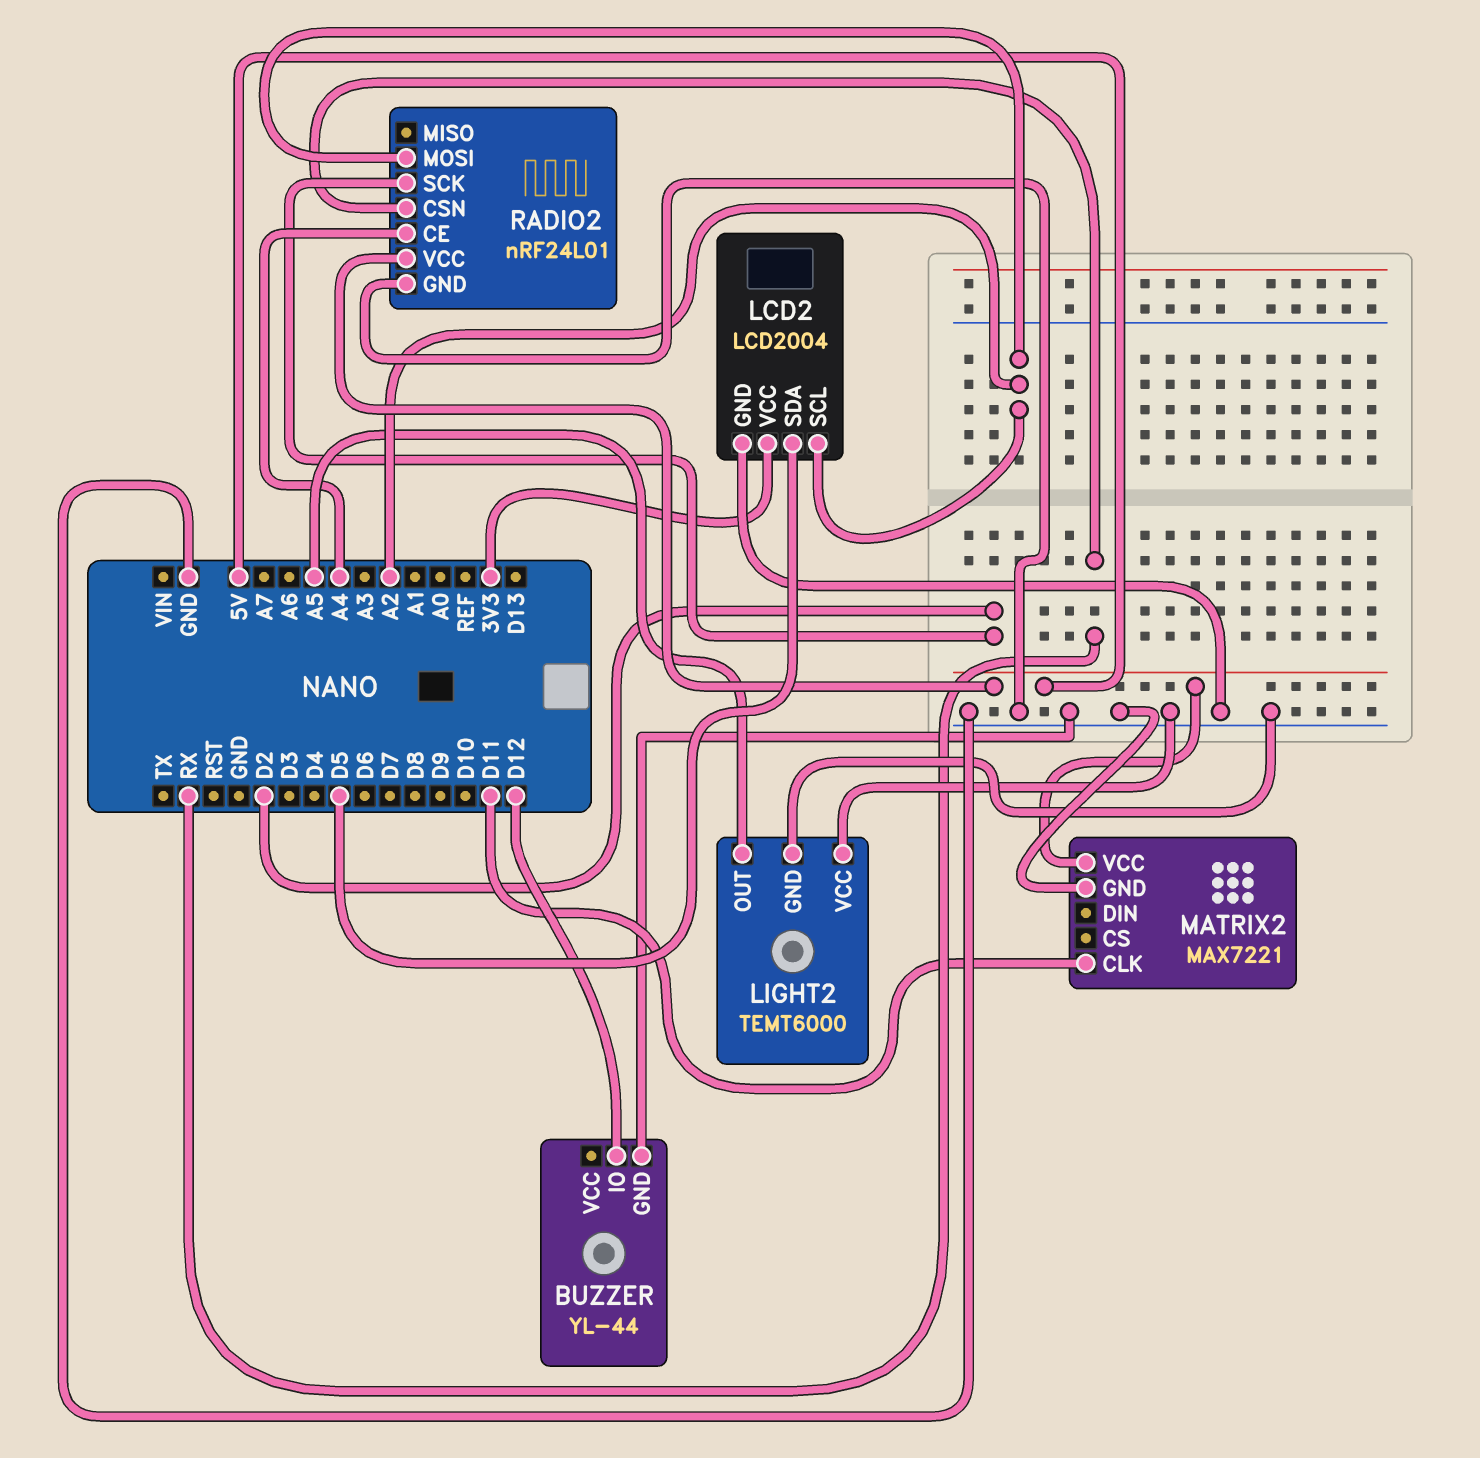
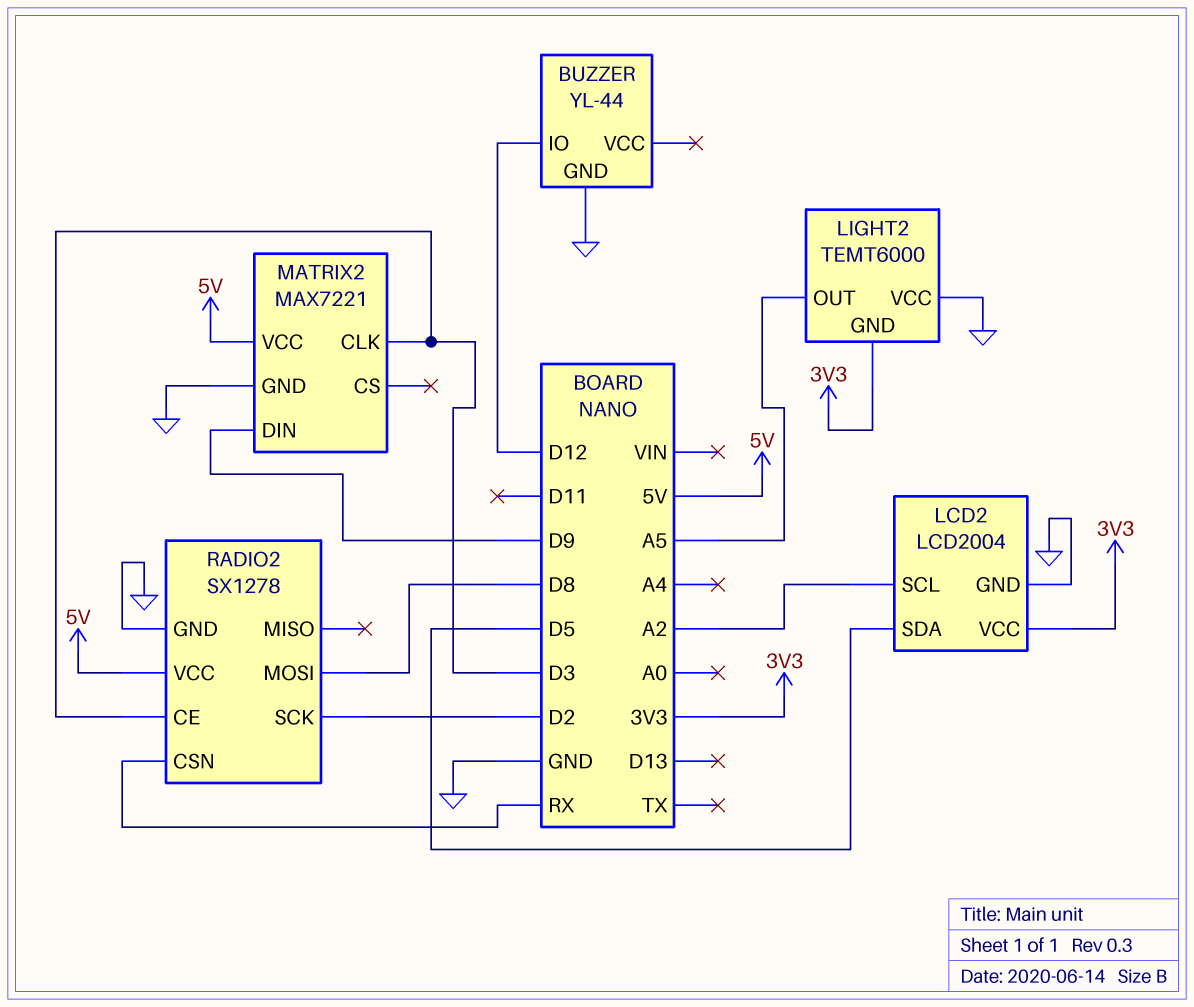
LIGHT2 pin GND: GND -> 3V3
MATRIX2 pin CLK: D11 -> D3
MATRIX2 pin DIN: none -> D9
RADIO2: nRF24L01 -> SX1278
RADIO2 pin CE: A4 -> D3
RADIO2 pin MOSI: A2 -> D8

